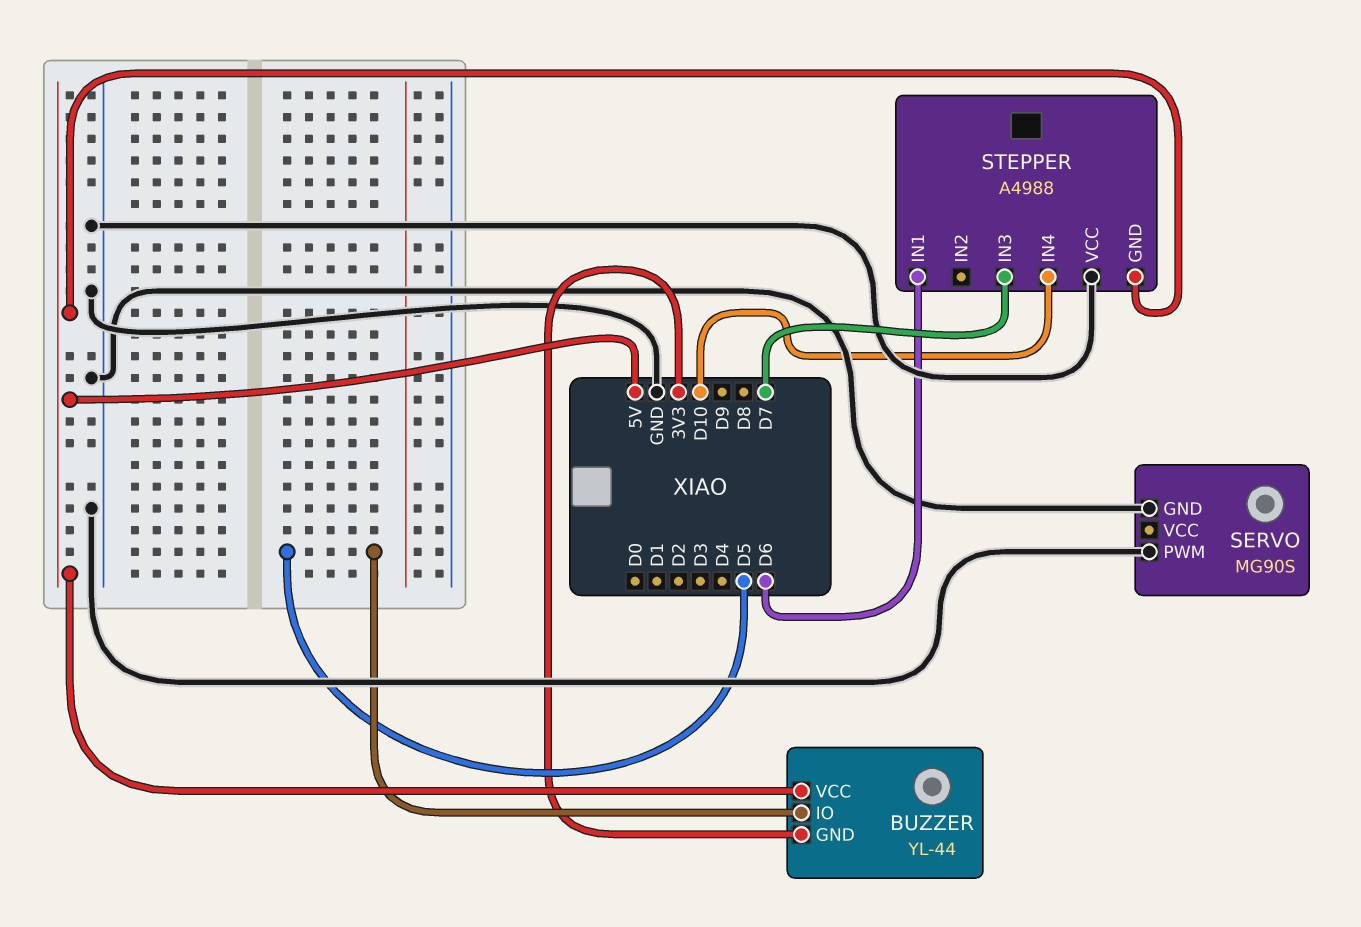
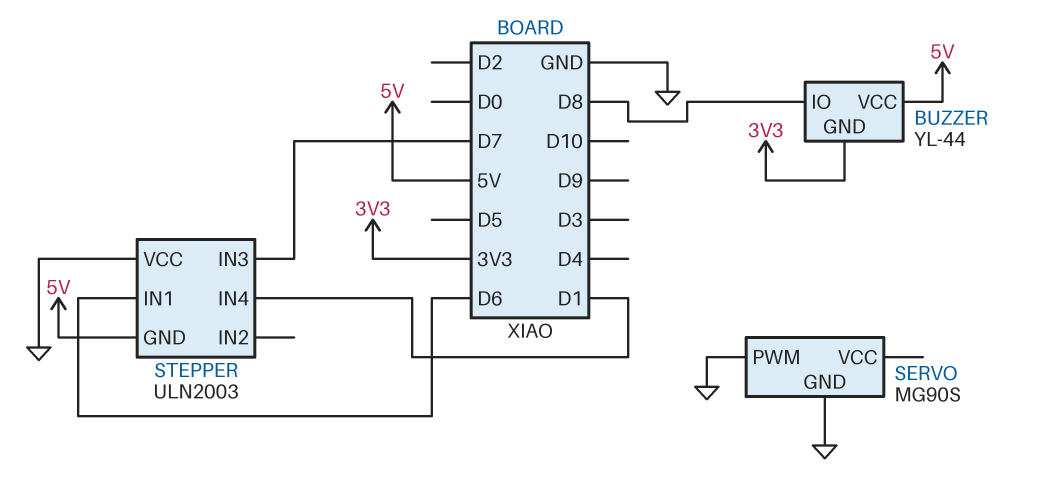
BUZZER pin IO: D5 -> D8
STEPPER: A4988 -> ULN2003
STEPPER pin IN4: D10 -> D1

